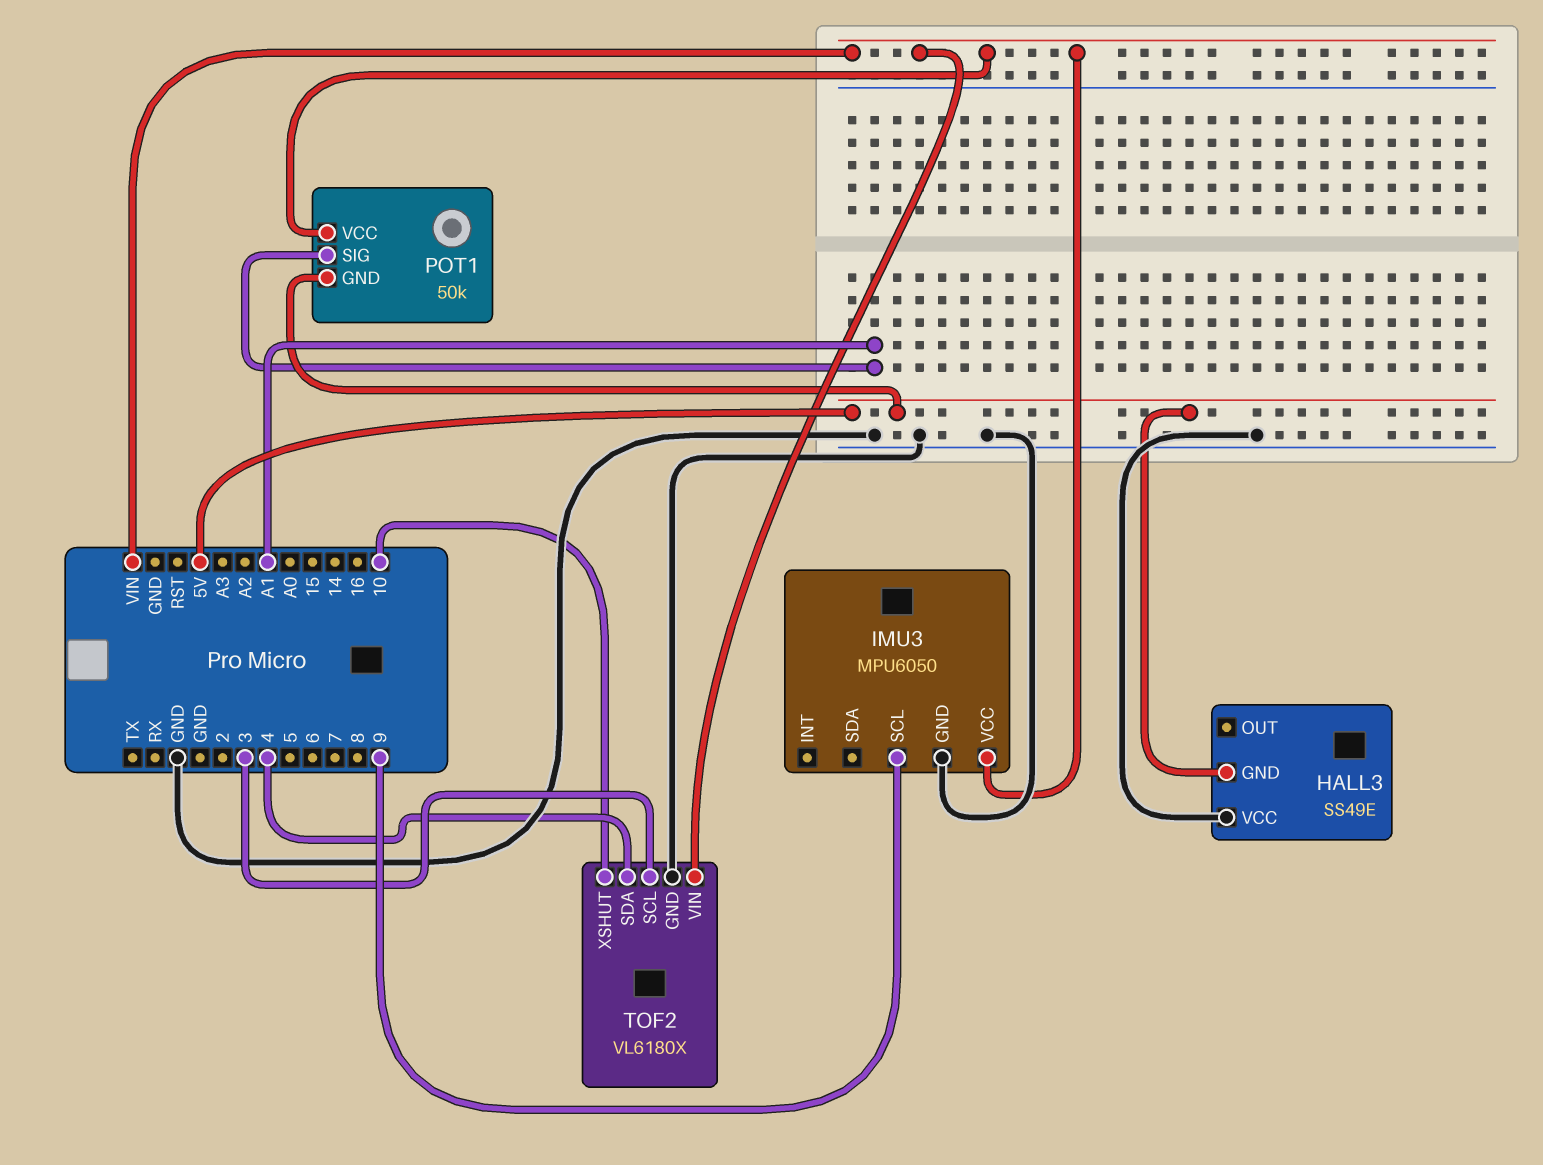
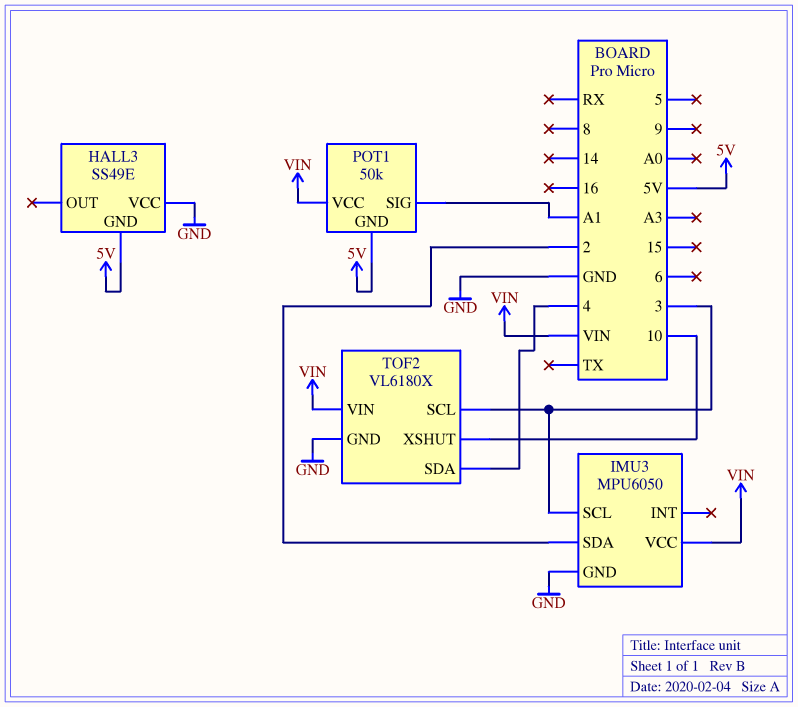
IMU3 pin SCL: 9 -> 3
IMU3 pin SDA: none -> 2

